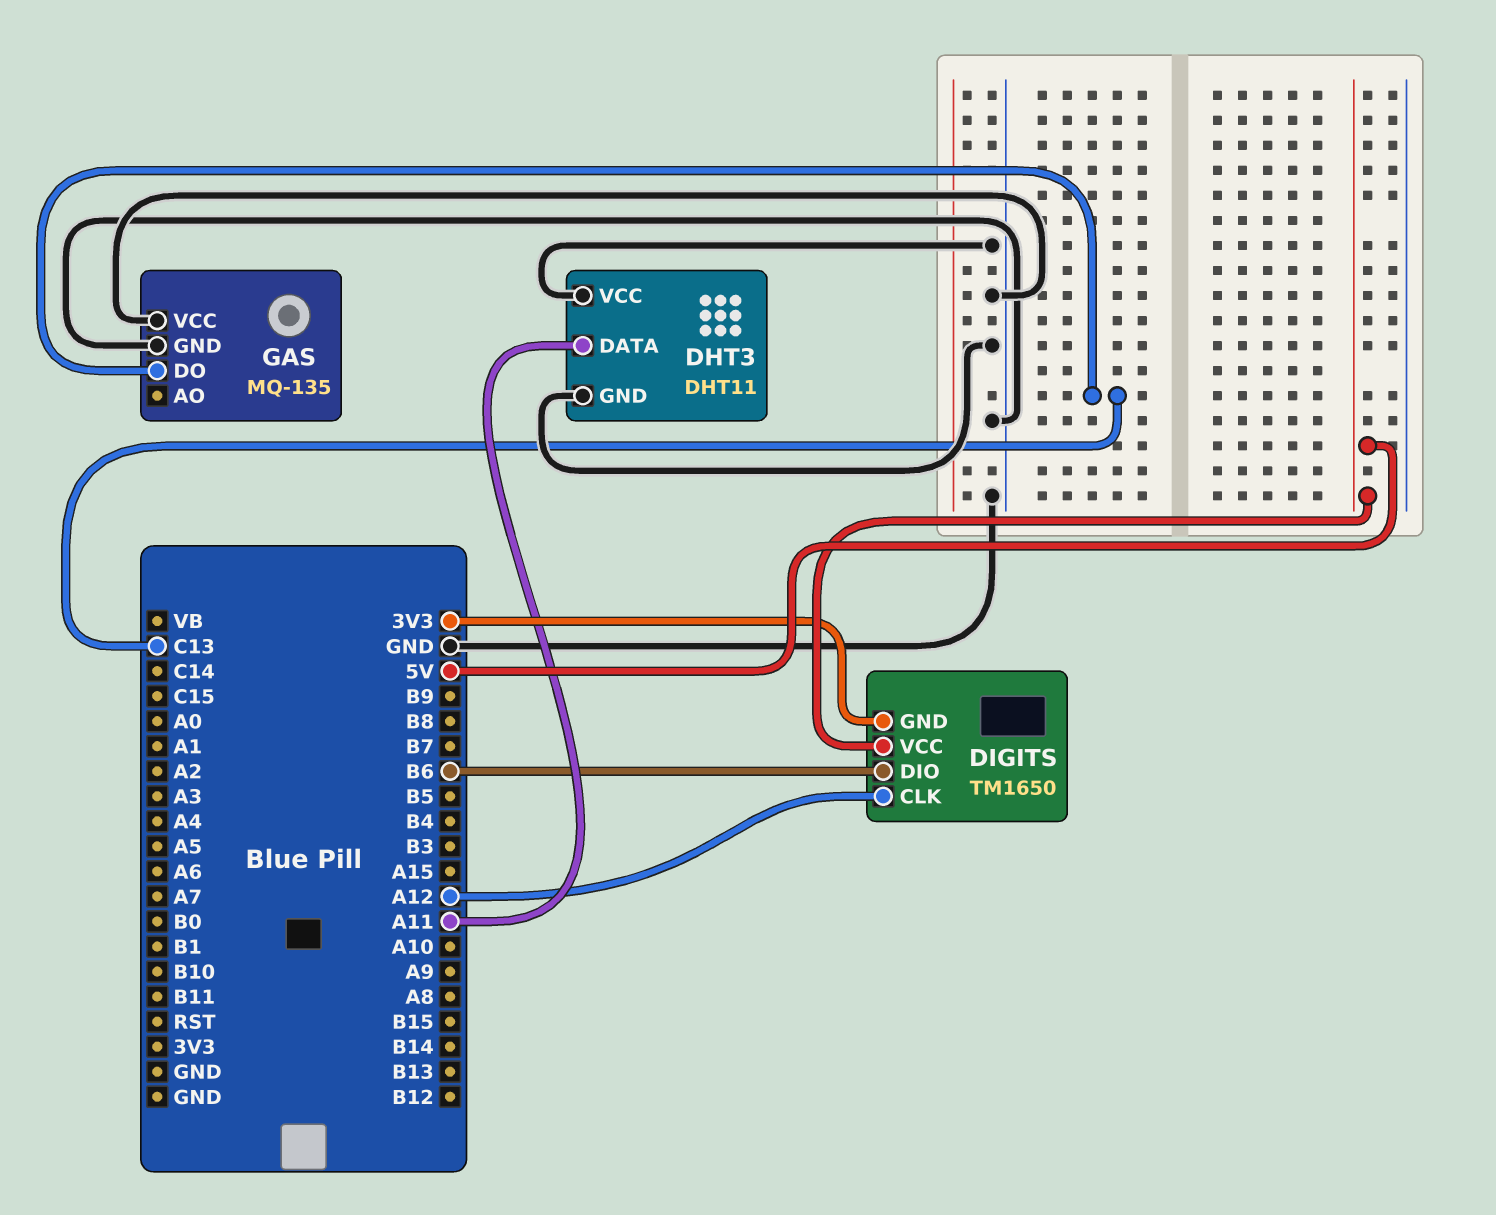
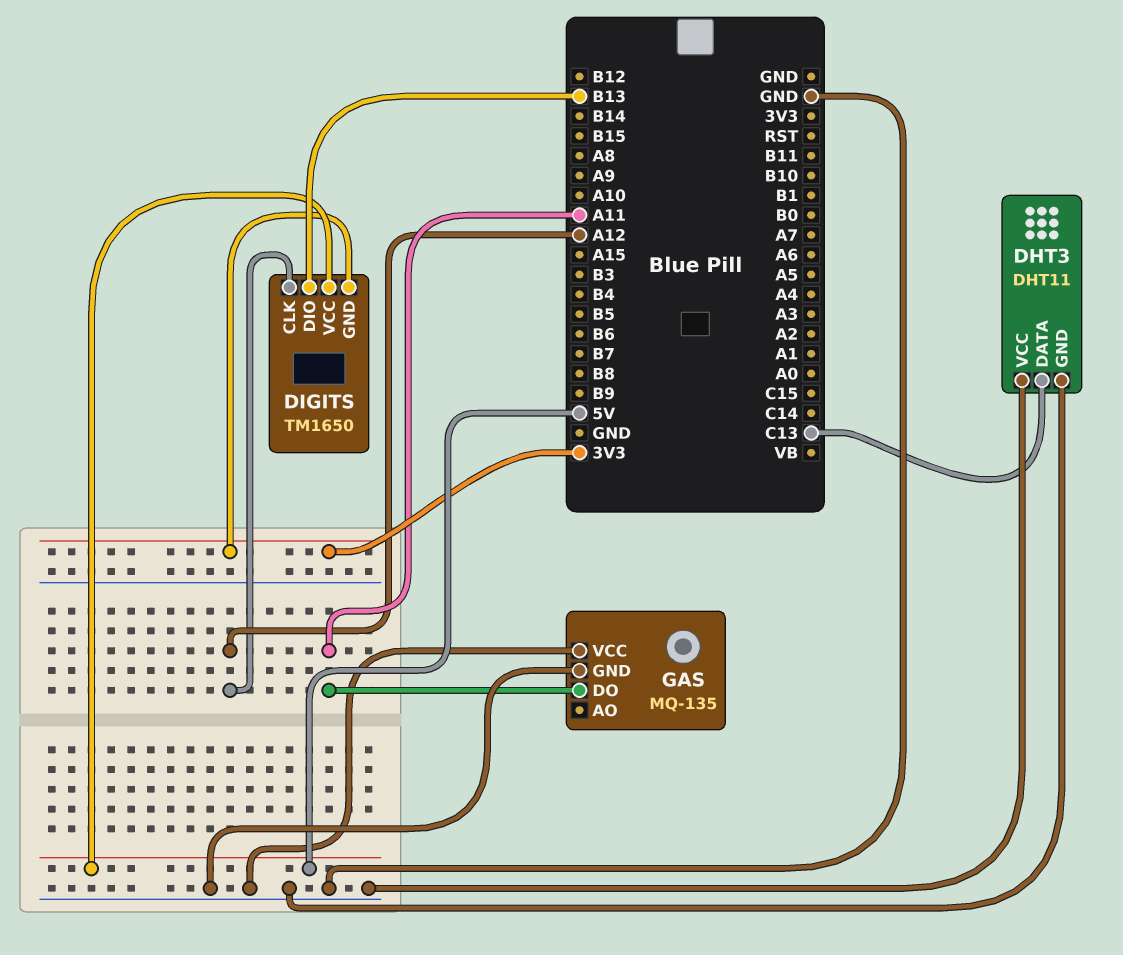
DHT3 pin DATA: A11 -> C13
DIGITS pin DIO: B6 -> B13
GAS pin DO: C13 -> A11

